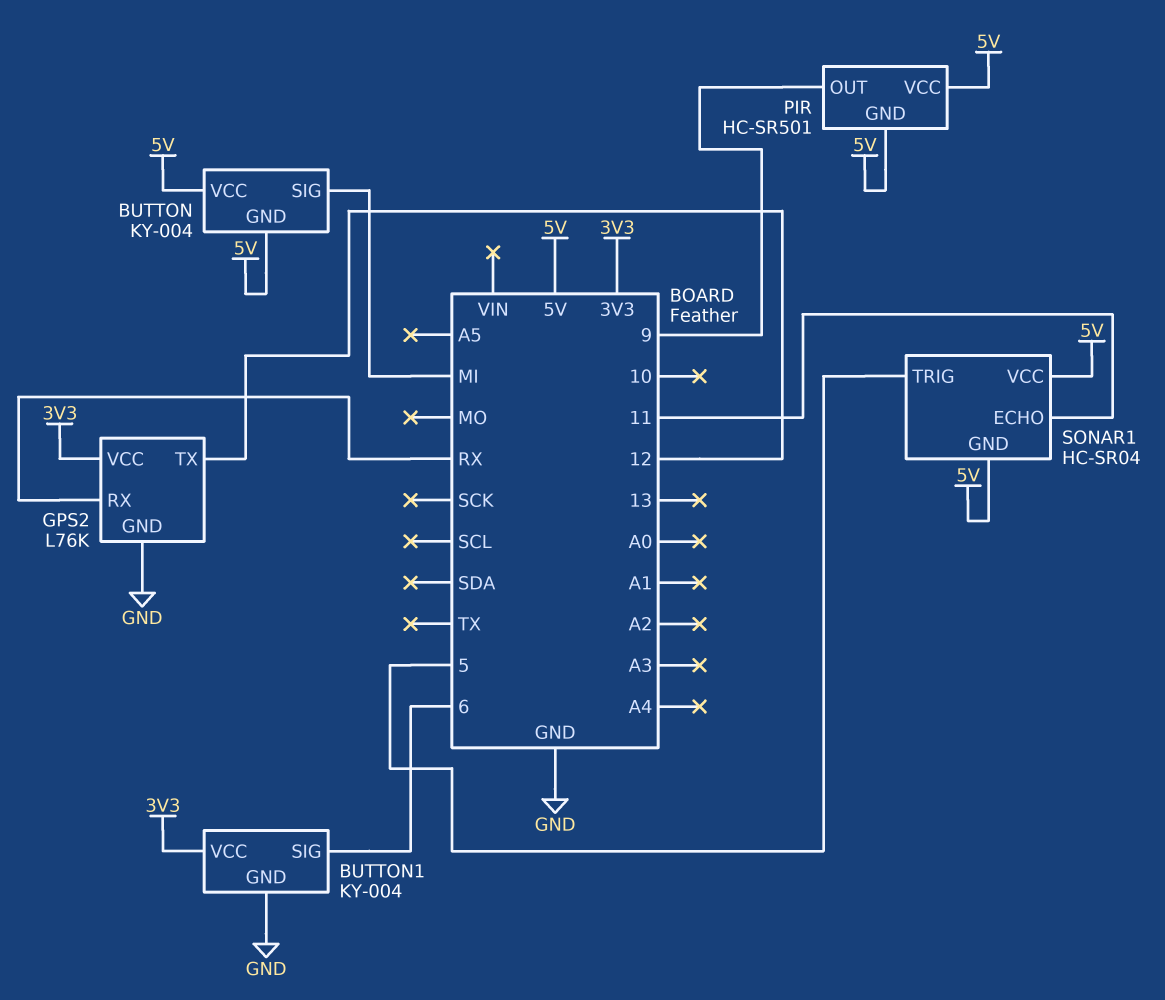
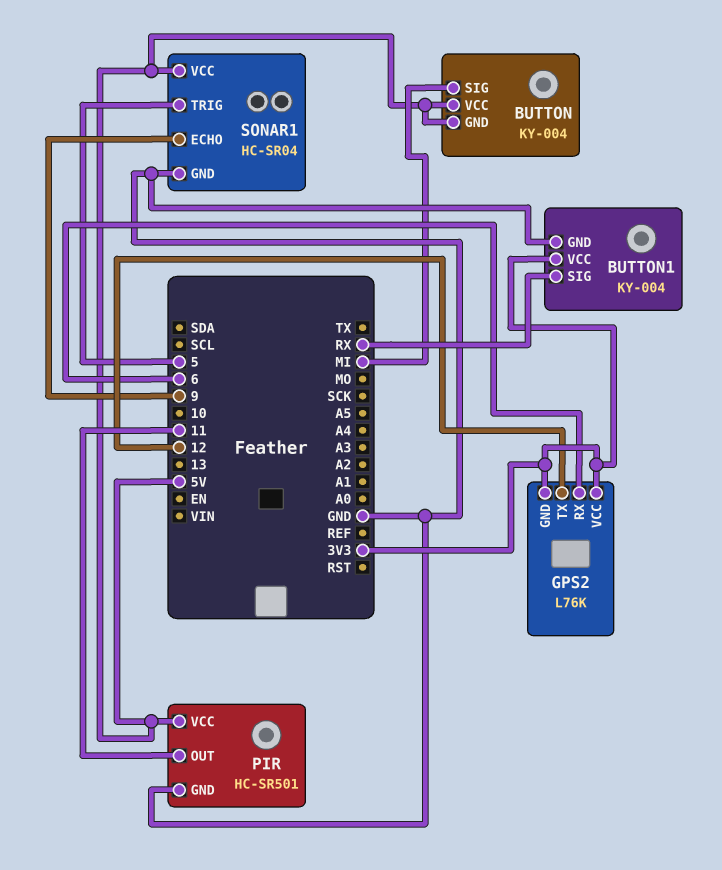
BUTTON1 pin SIG: 6 -> RX
GPS2 pin GND: GND -> 3V3
GPS2 pin RX: RX -> 6
PIR pin GND: 5V -> GND
PIR pin OUT: 9 -> 11
SONAR1 pin ECHO: 11 -> 9
SONAR1 pin GND: 5V -> GND

